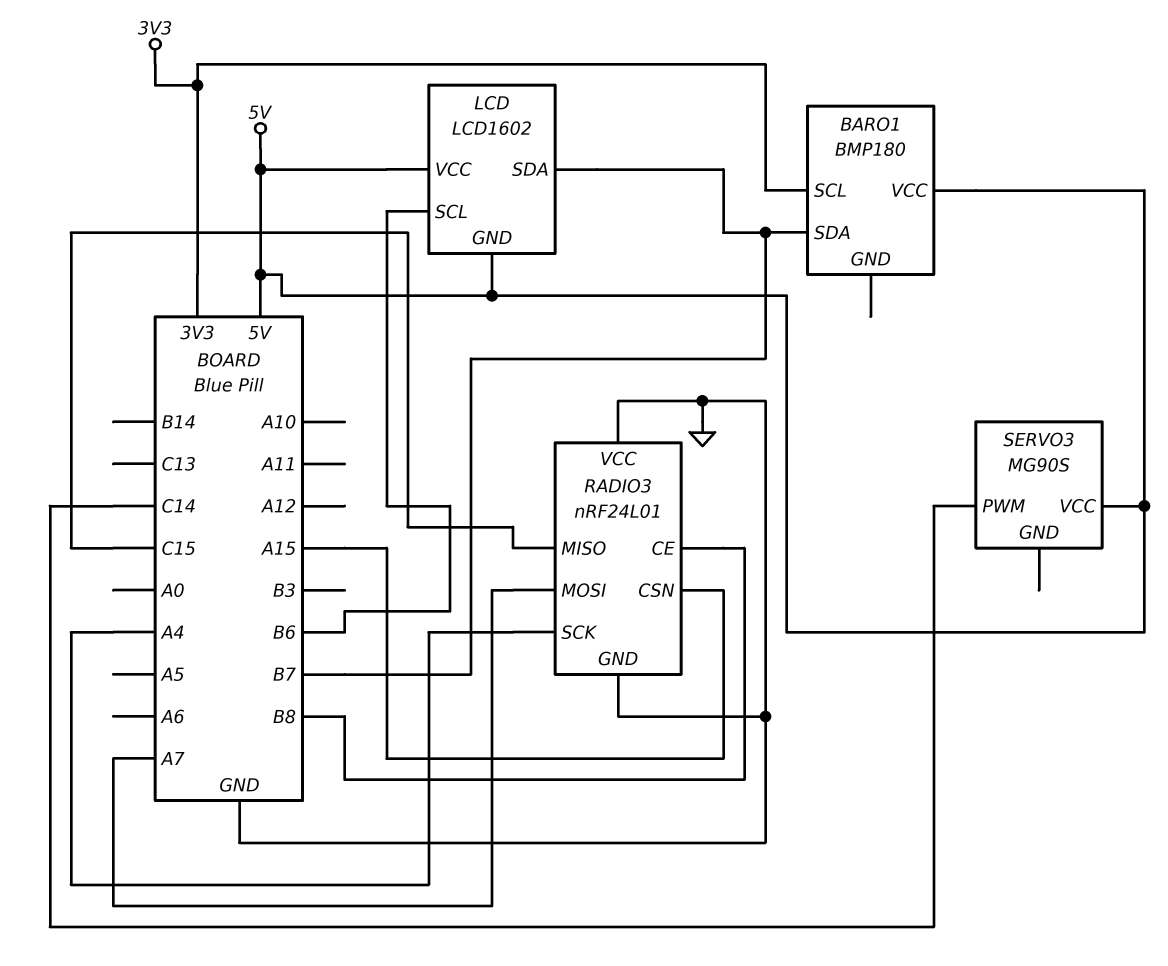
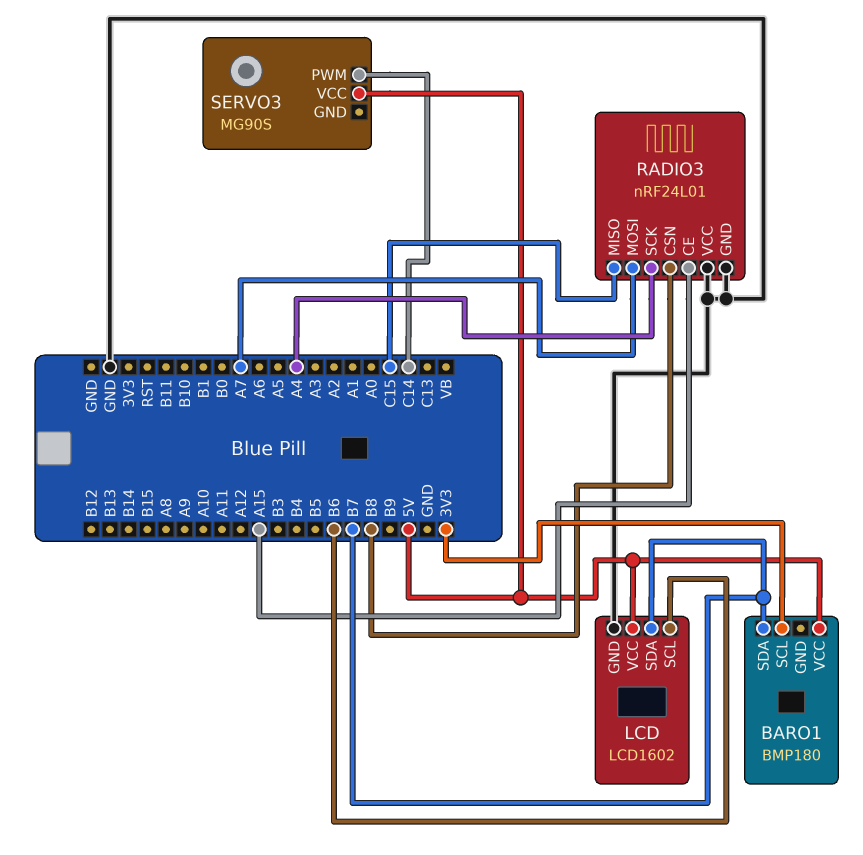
LCD pin GND: 5V -> GND
RADIO3 pin CE: B8 -> A15
RADIO3 pin CSN: A15 -> B8

